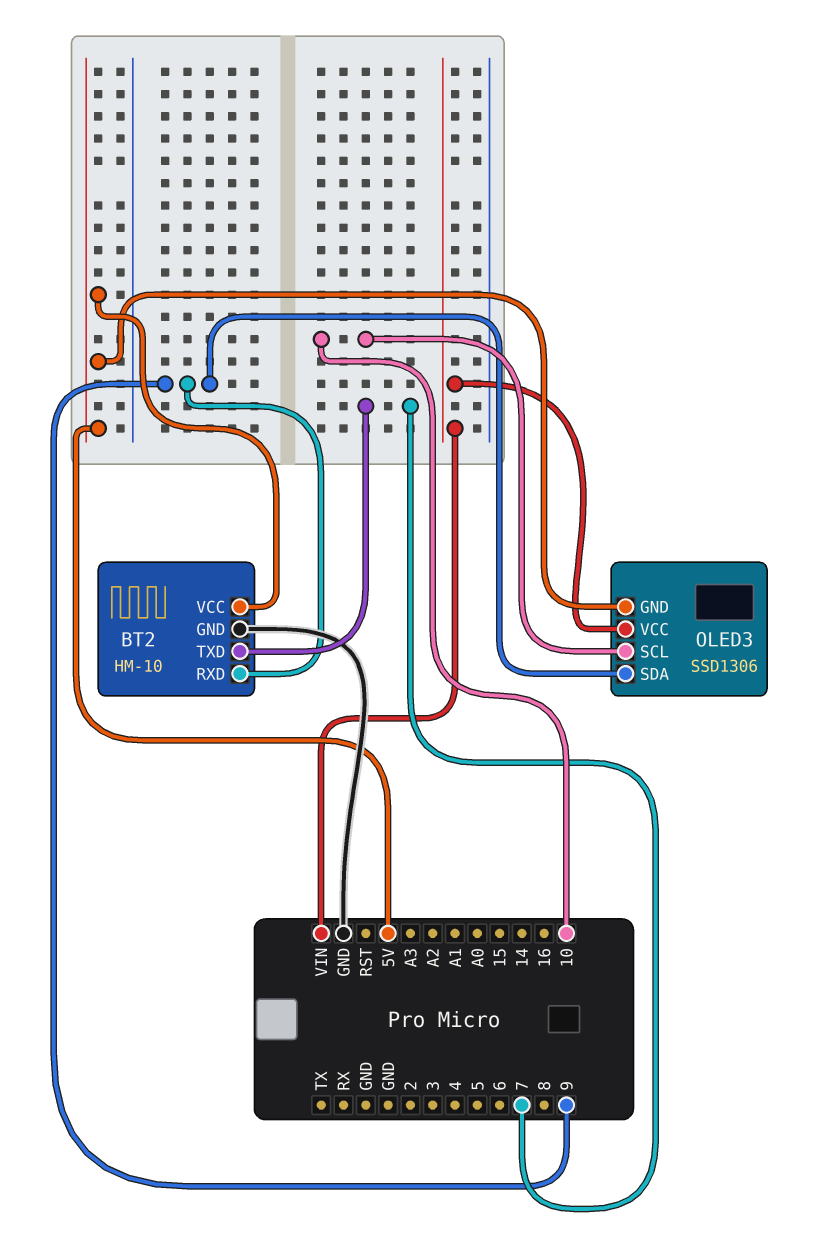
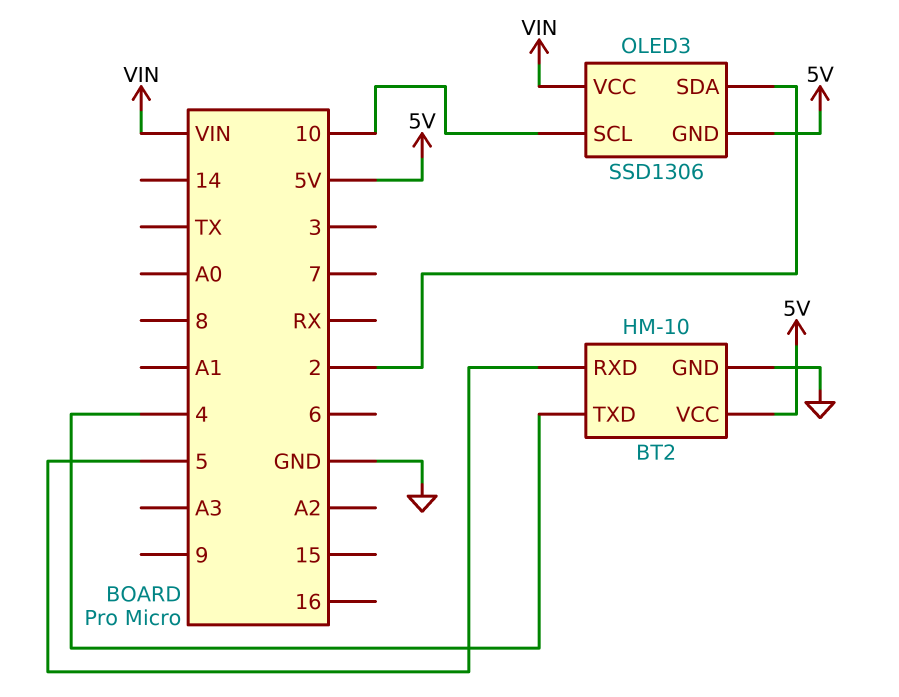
BT2 pin RXD: 9 -> 5
BT2 pin TXD: 7 -> 4
OLED3 pin SDA: 9 -> 2

